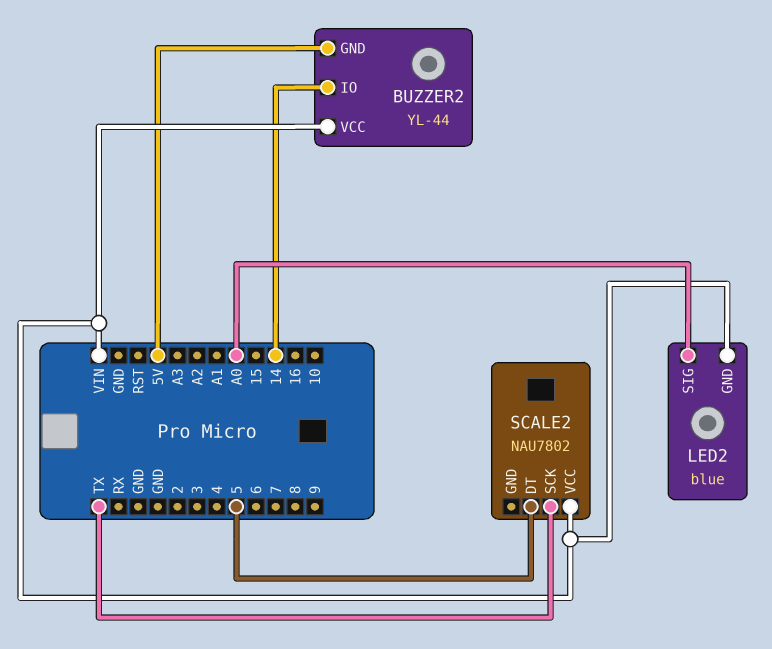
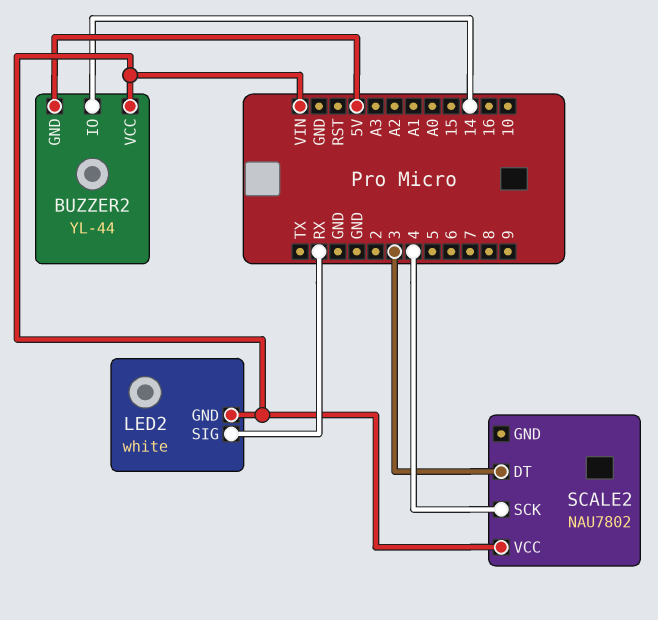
LED2: blue -> white
LED2 pin SIG: A0 -> RX
SCALE2 pin DT: 5 -> 3
SCALE2 pin SCK: TX -> 4

